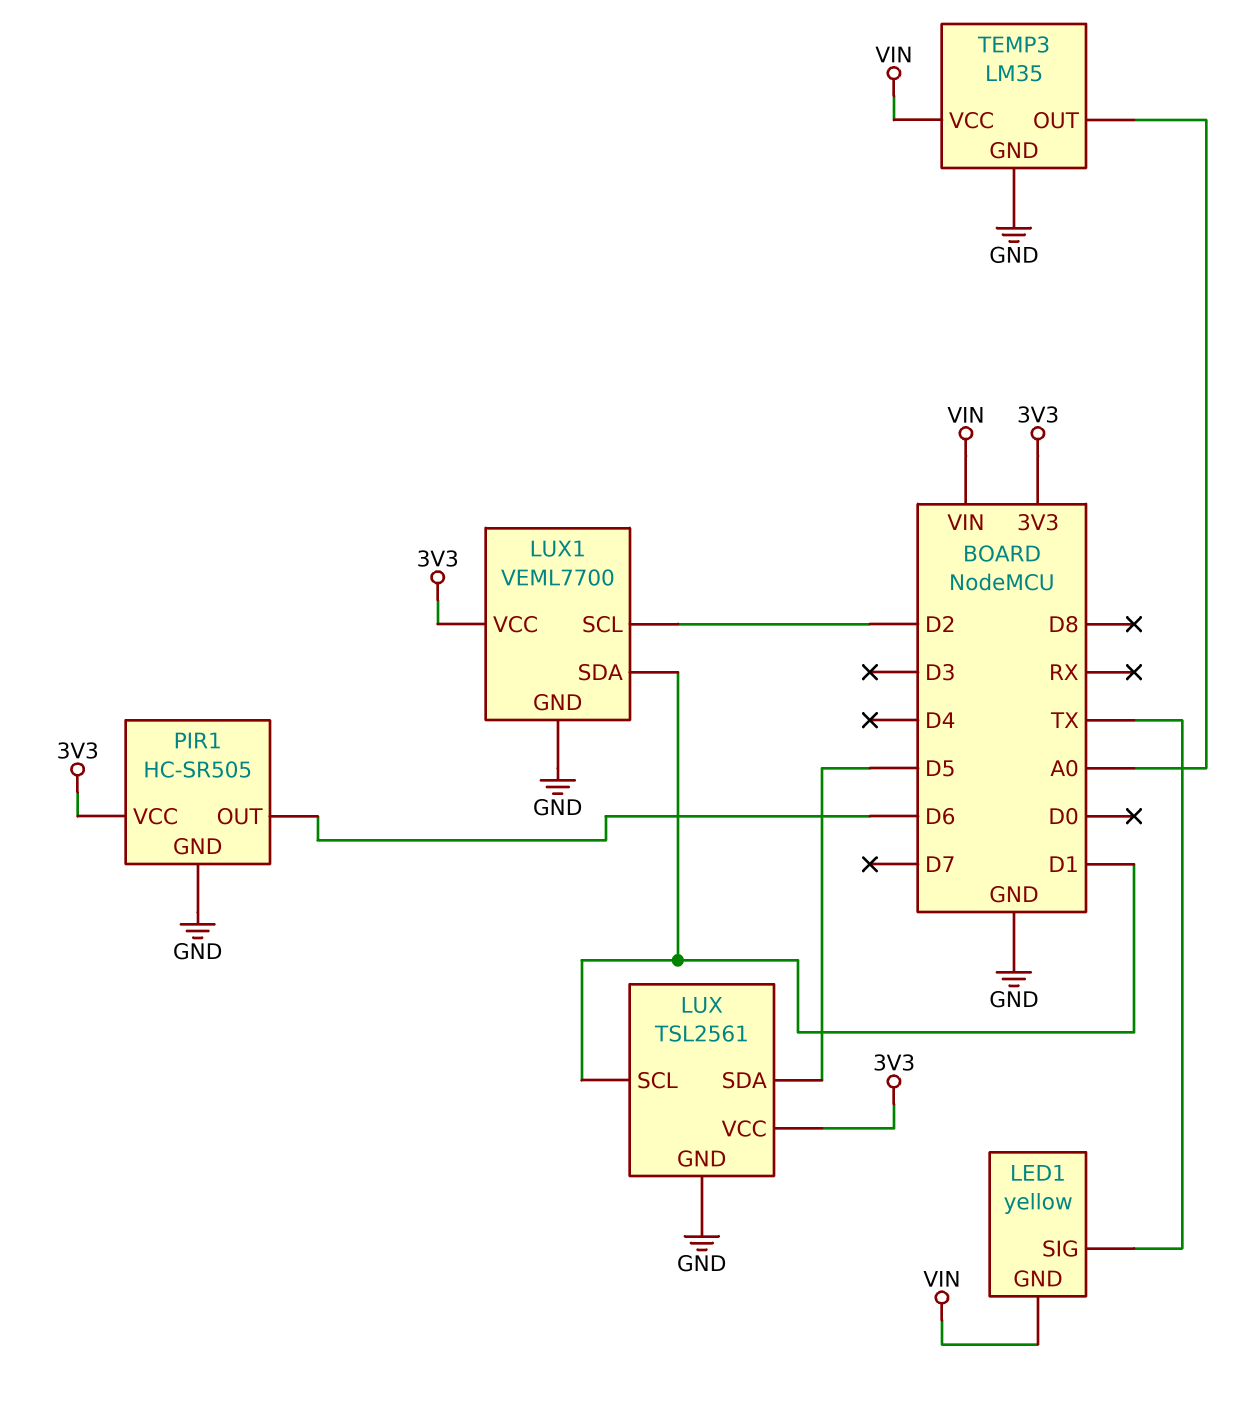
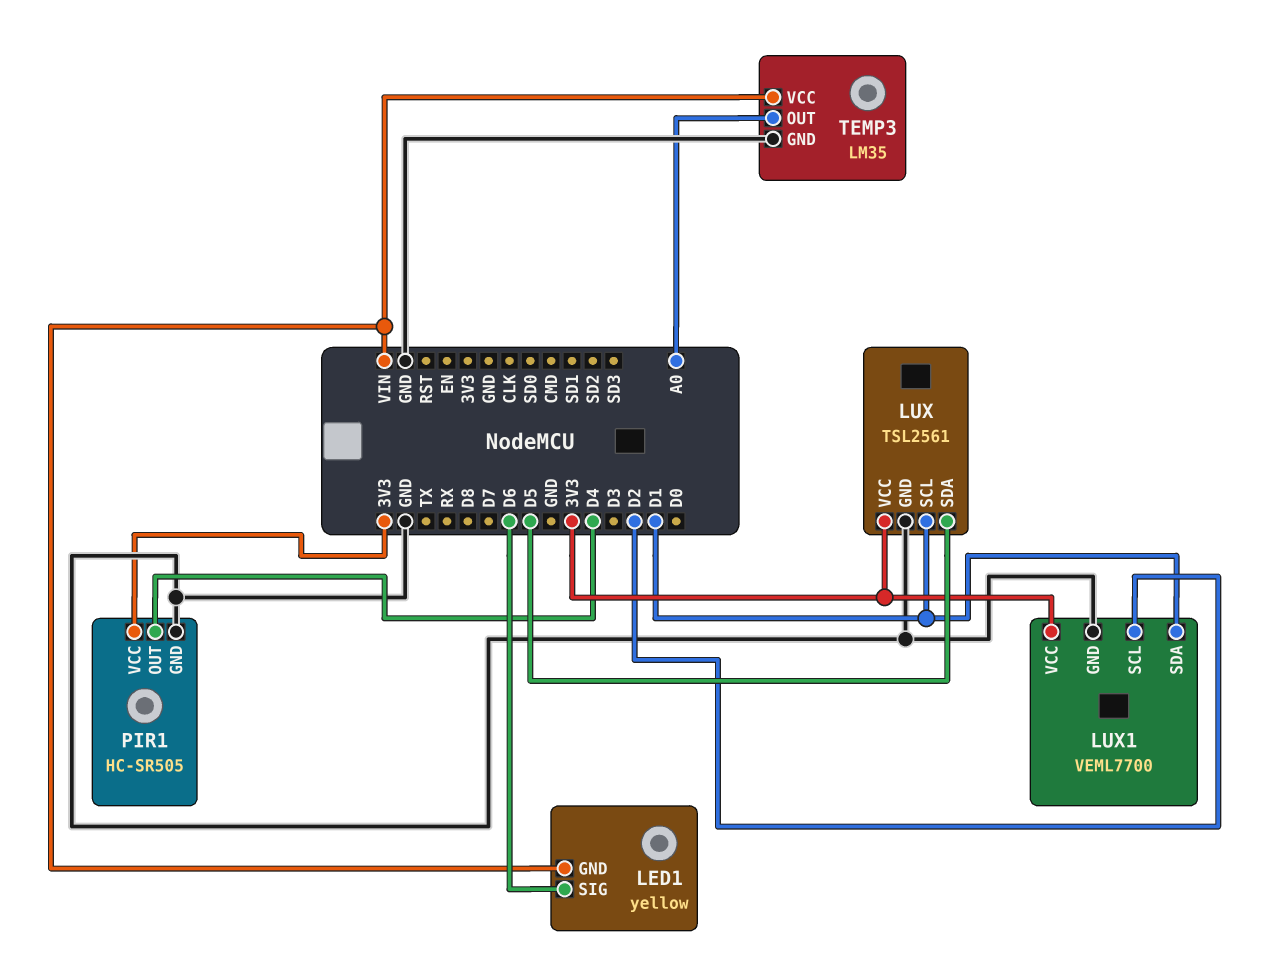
LED1 pin SIG: TX -> D6
PIR1 pin OUT: D6 -> D4

